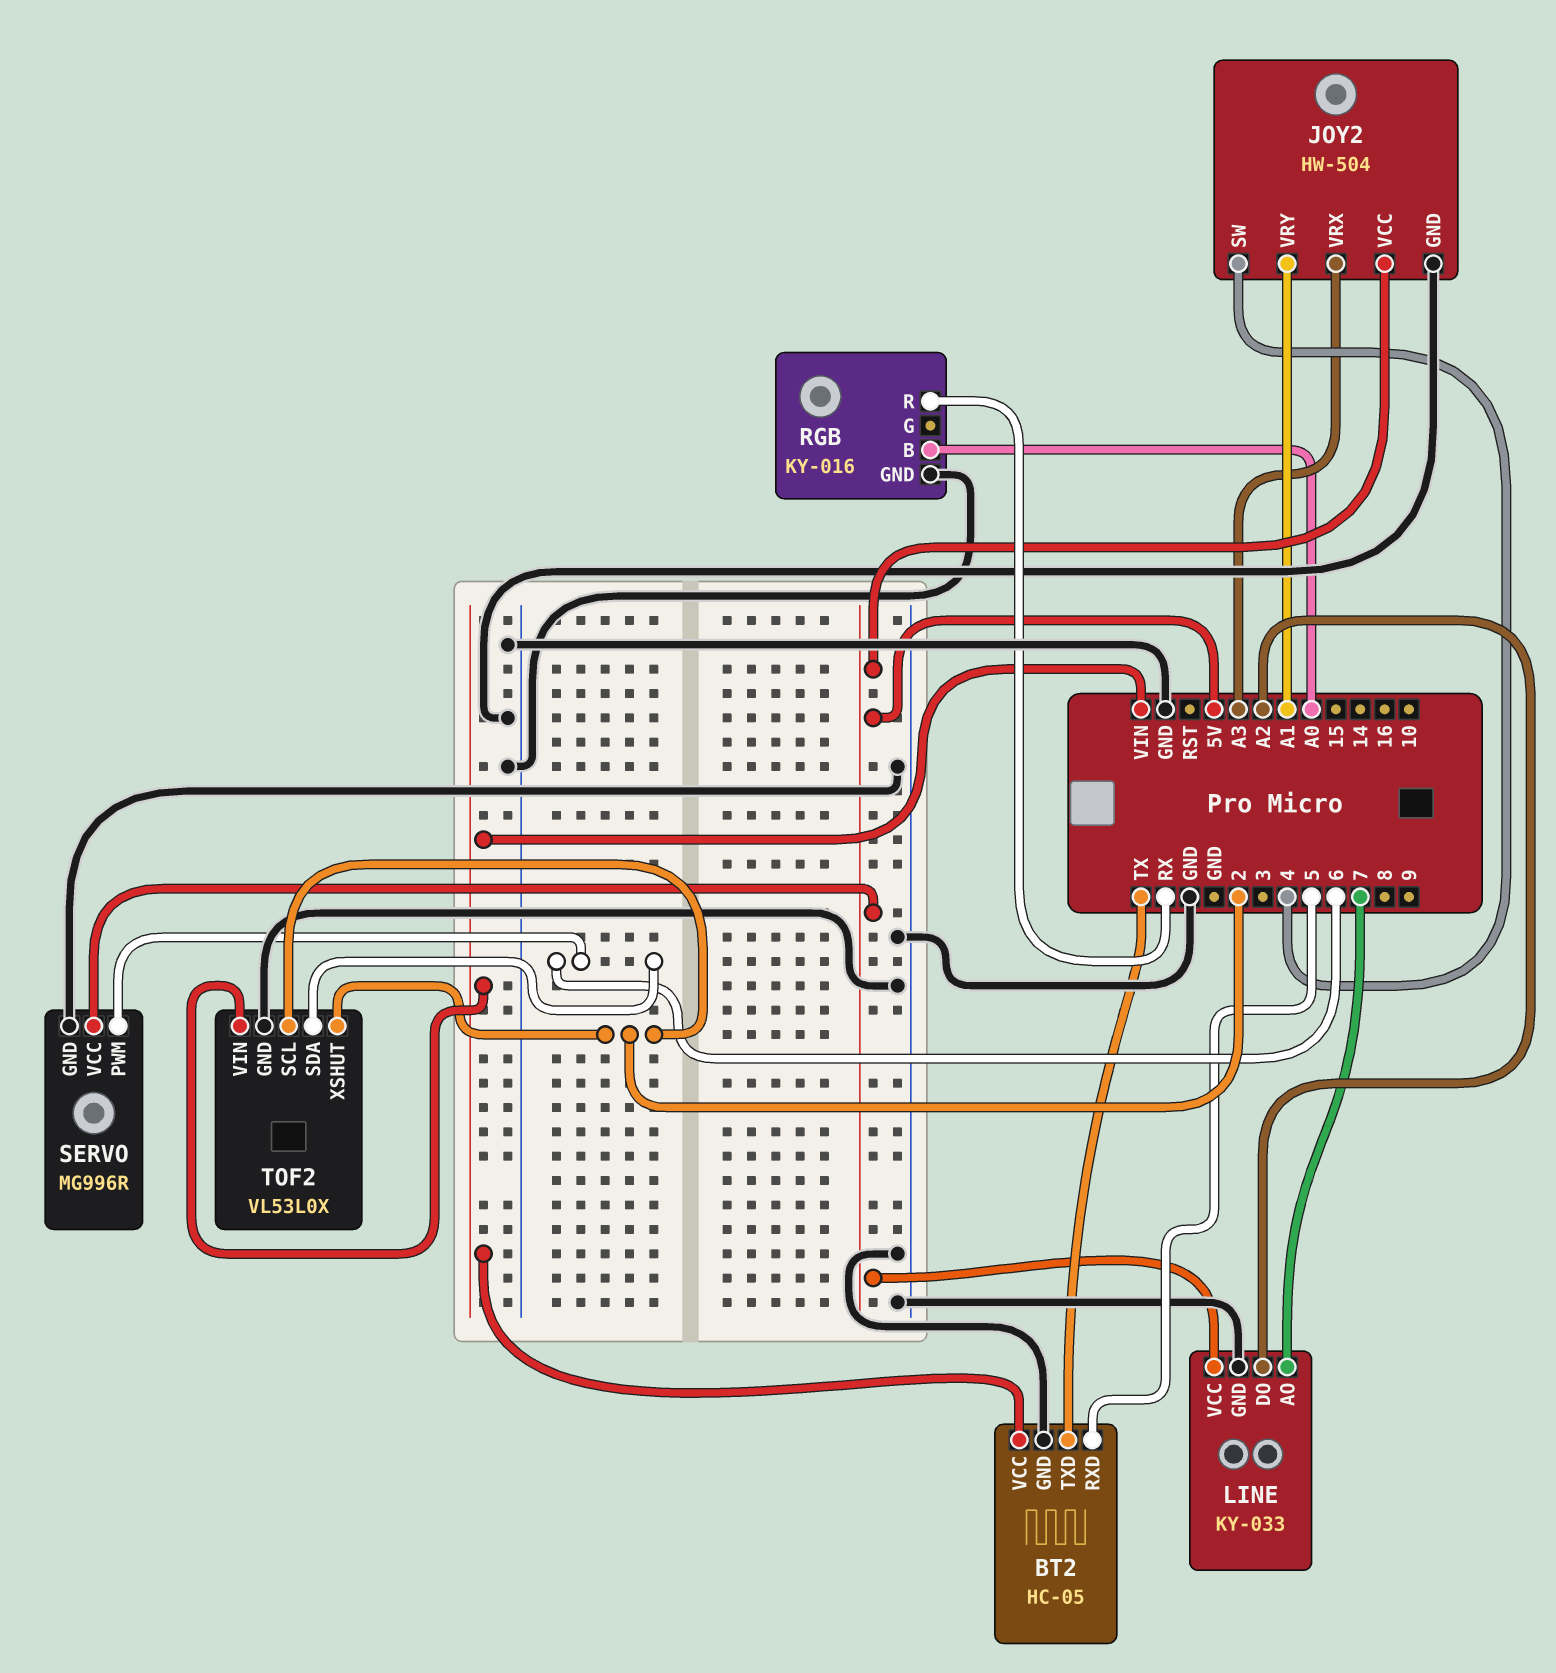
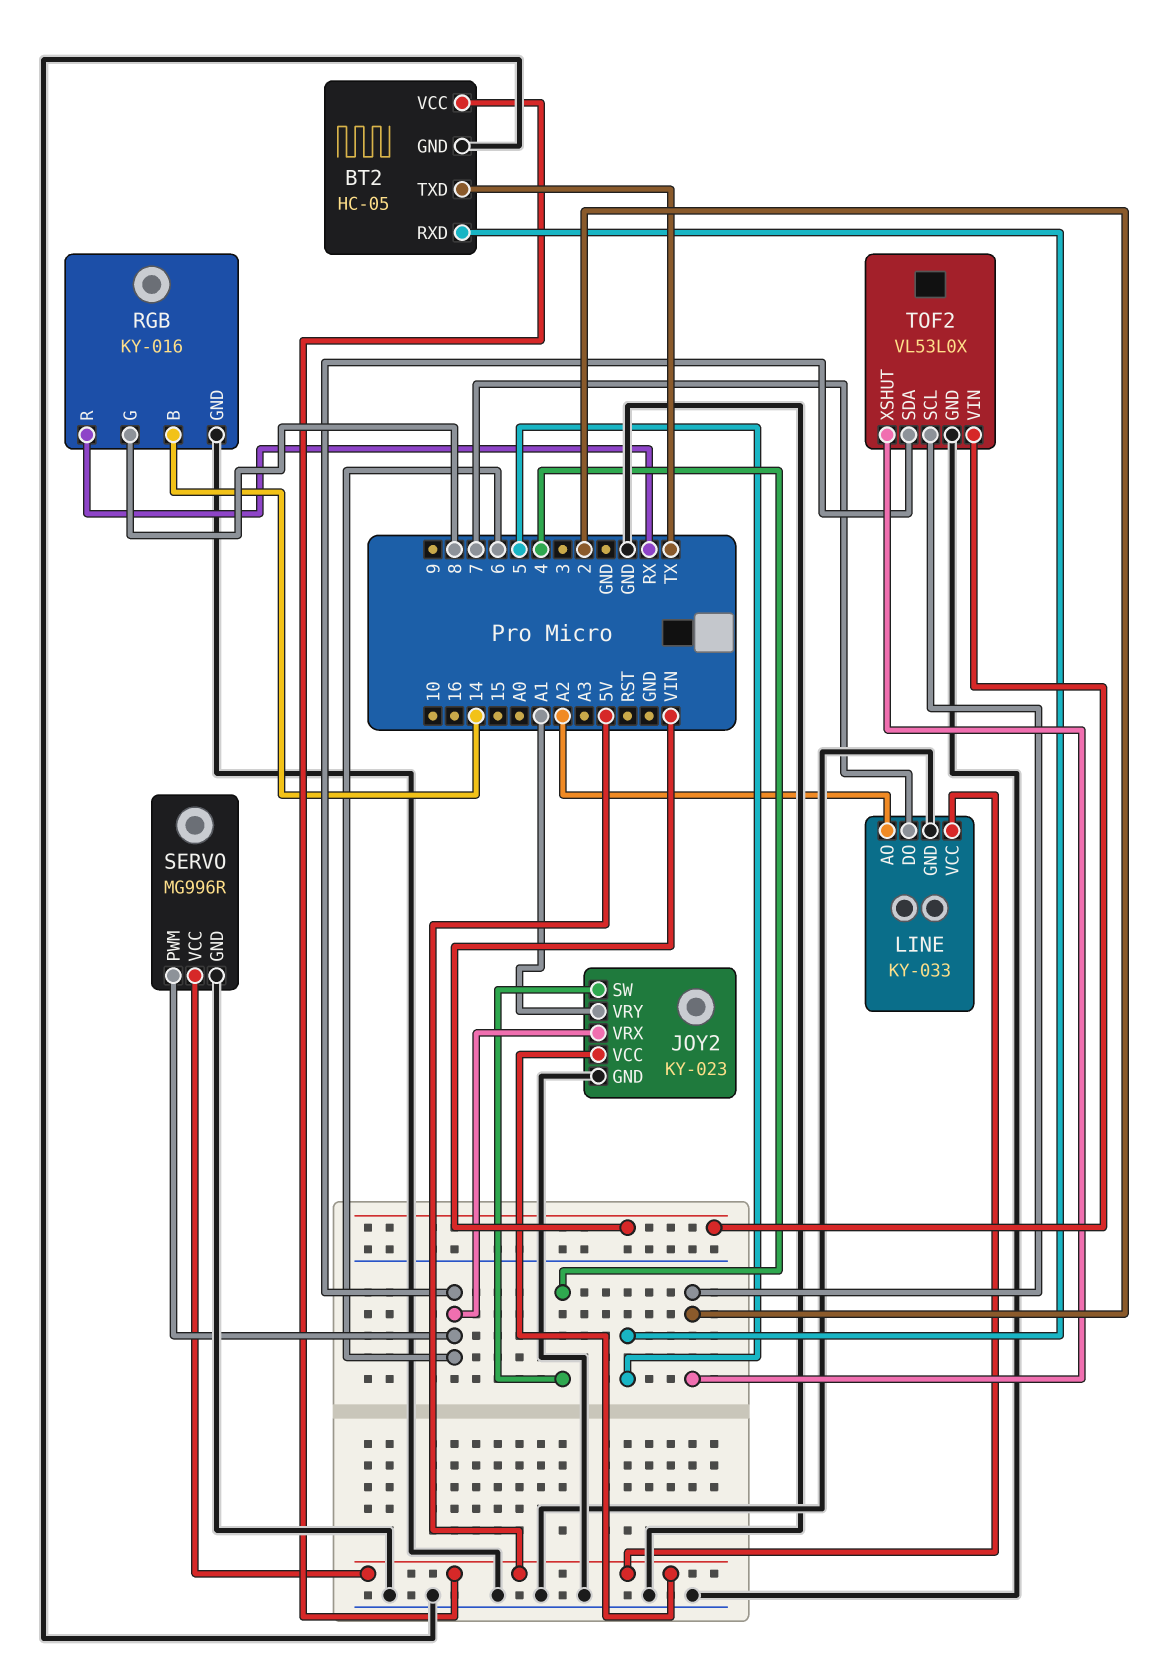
BT2 pin VCC: VIN -> 5V
JOY2: HW-504 -> KY-023
JOY2 pin VRX: A3 -> 6
LINE pin AO: 7 -> A2
LINE pin DO: A2 -> 7
RGB pin B: A0 -> 14
RGB pin G: none -> 8

